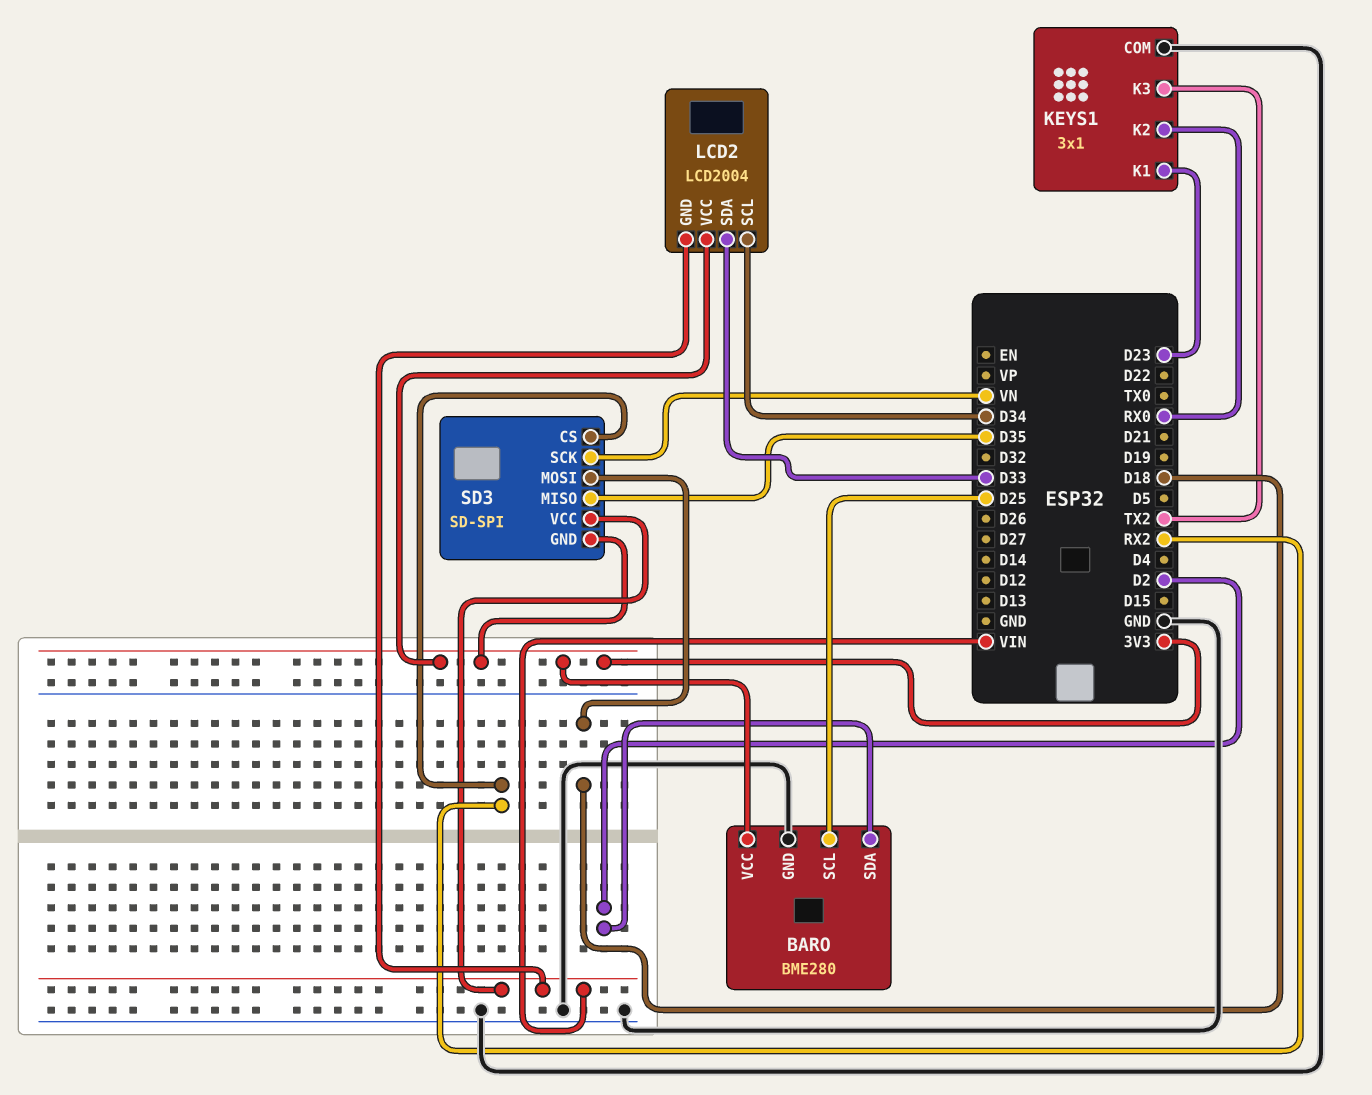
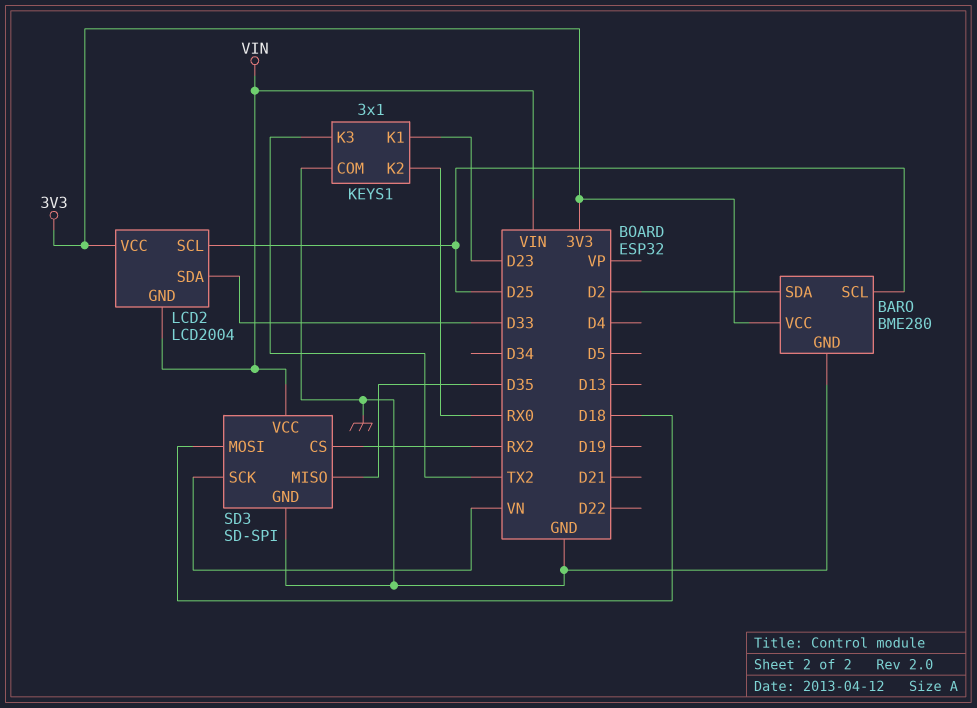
LCD2 pin SCL: D34 -> D25
SD3 pin GND: 3V3 -> GND

